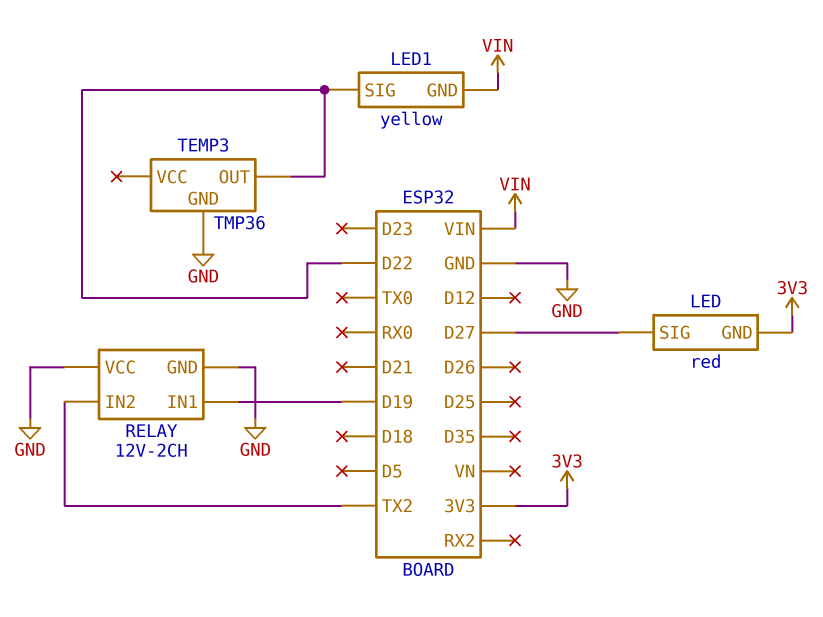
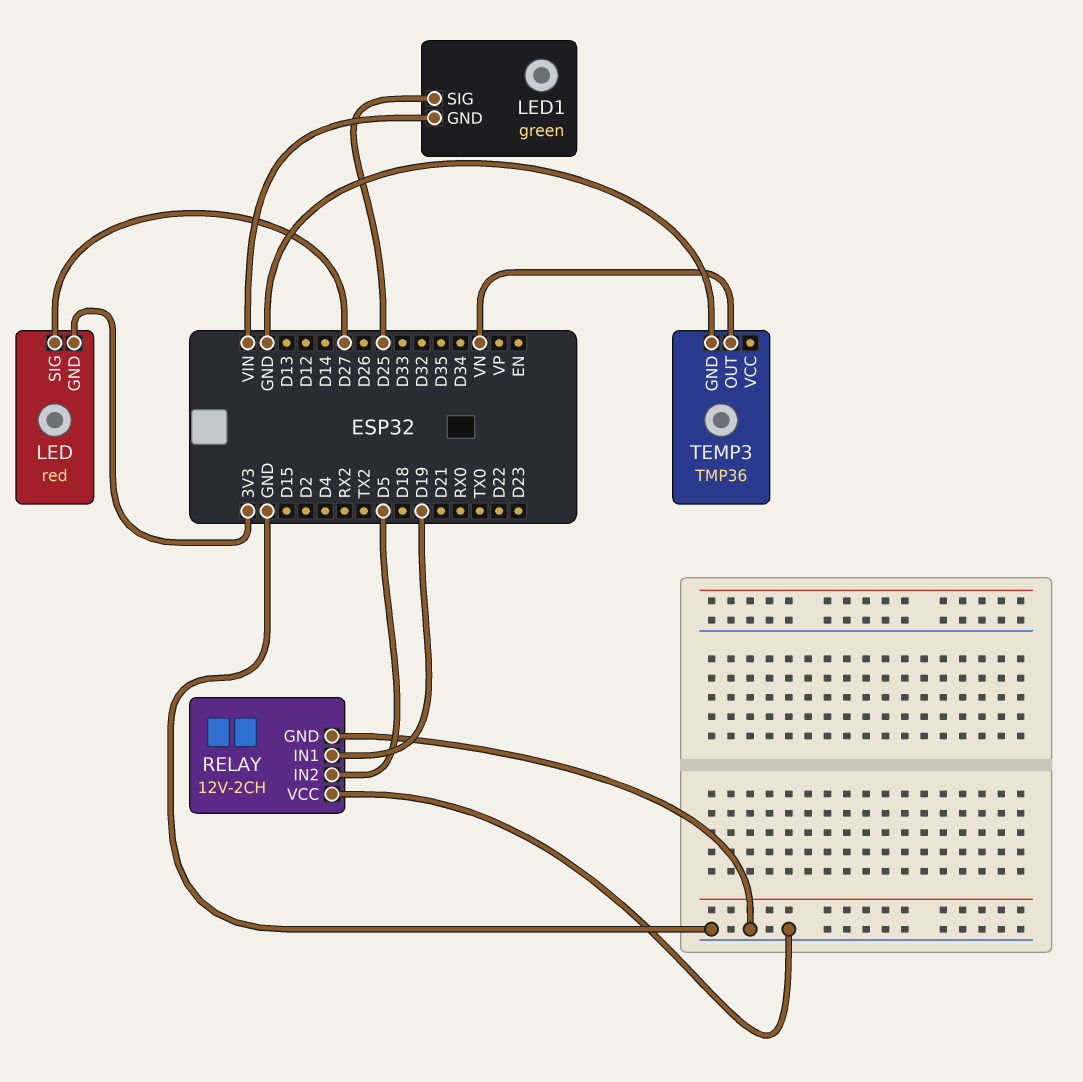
LED1: yellow -> green
LED1 pin SIG: D22 -> D25
RELAY pin IN2: TX2 -> D5
TEMP3 pin OUT: D22 -> VN

